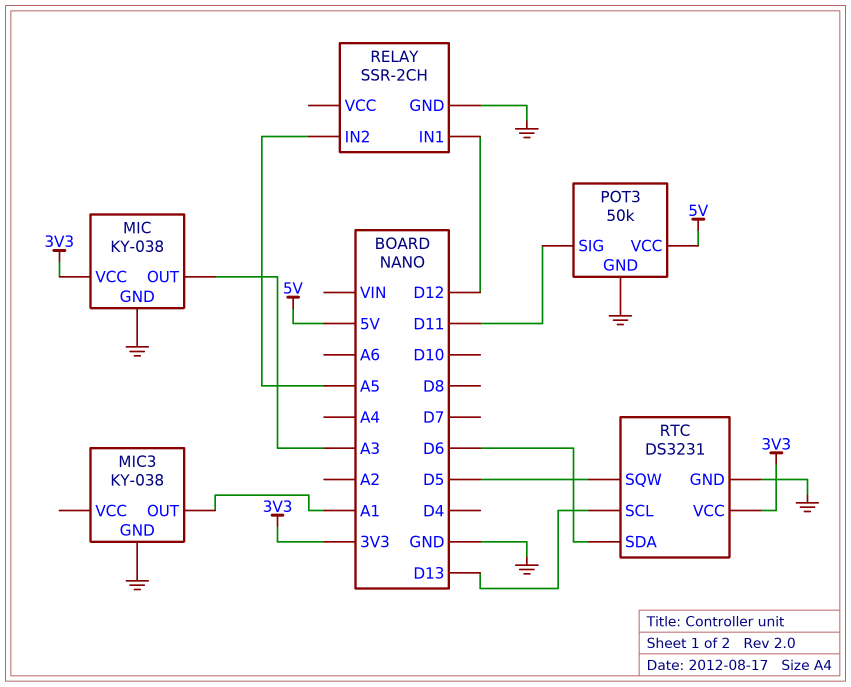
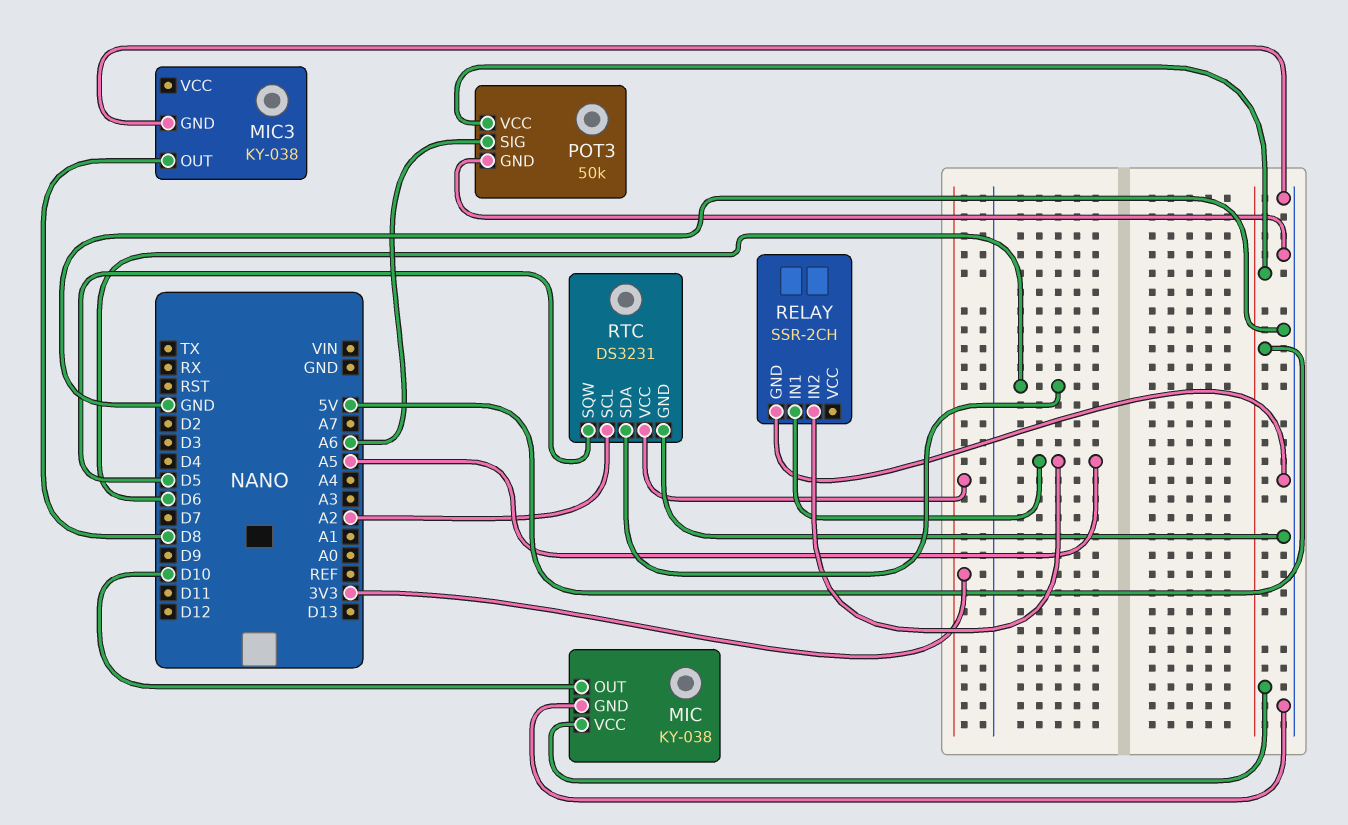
MIC pin OUT: A3 -> D10
MIC pin VCC: 3V3 -> 5V
MIC3 pin OUT: A1 -> D8
POT3 pin SIG: D11 -> A6
RELAY pin IN1: D12 -> A5
RTC pin SCL: D13 -> A2

